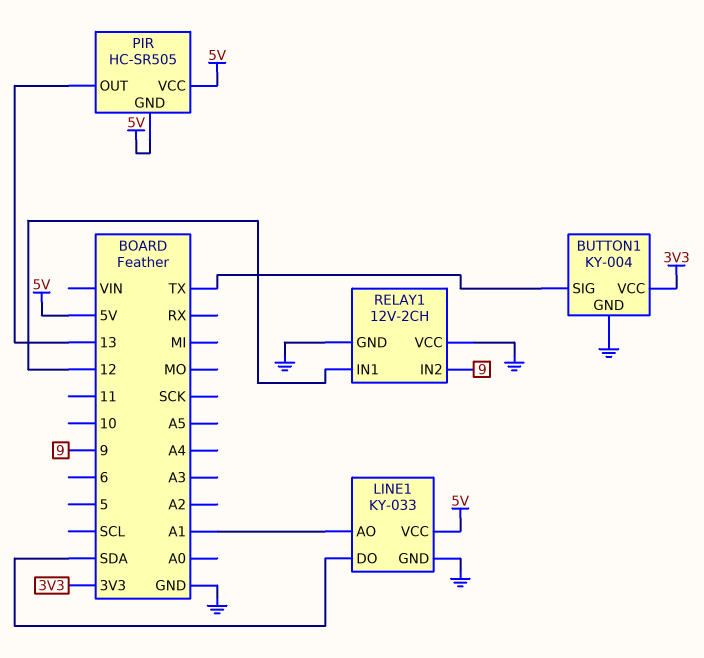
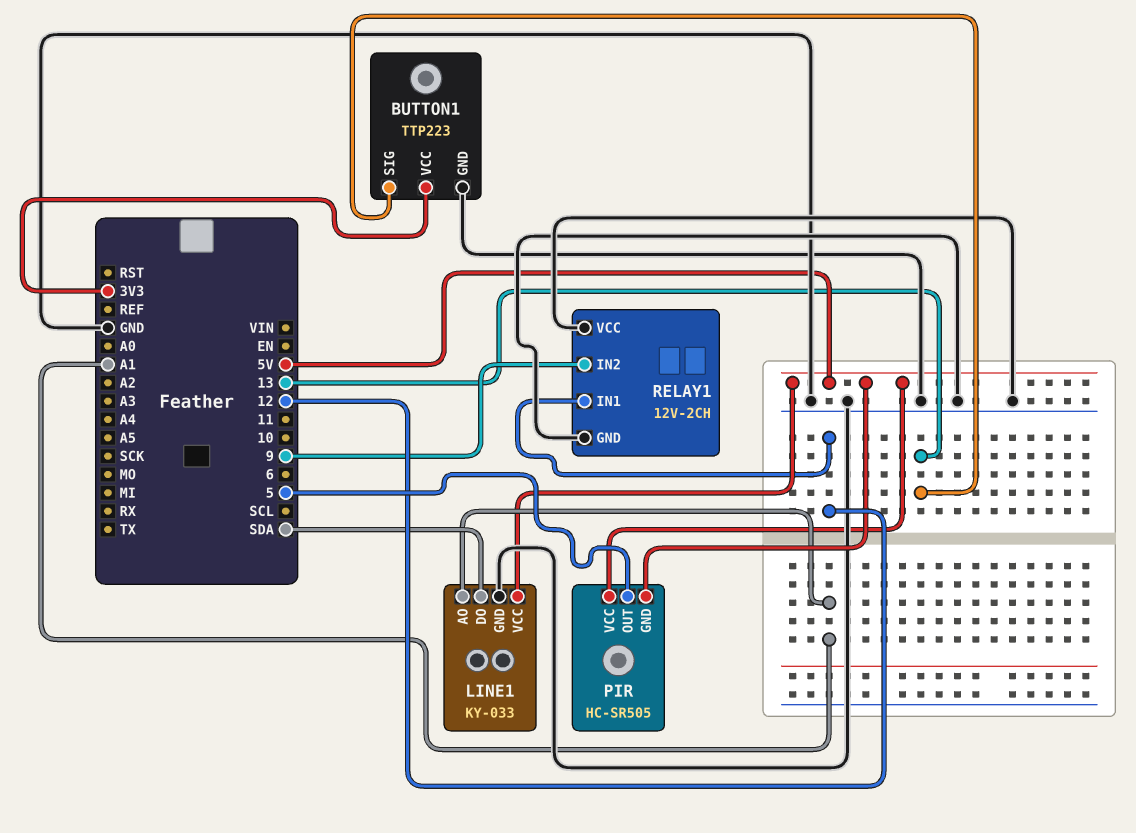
BUTTON1: KY-004 -> TTP223
BUTTON1 pin SIG: TX -> 13
PIR pin OUT: 13 -> 5

